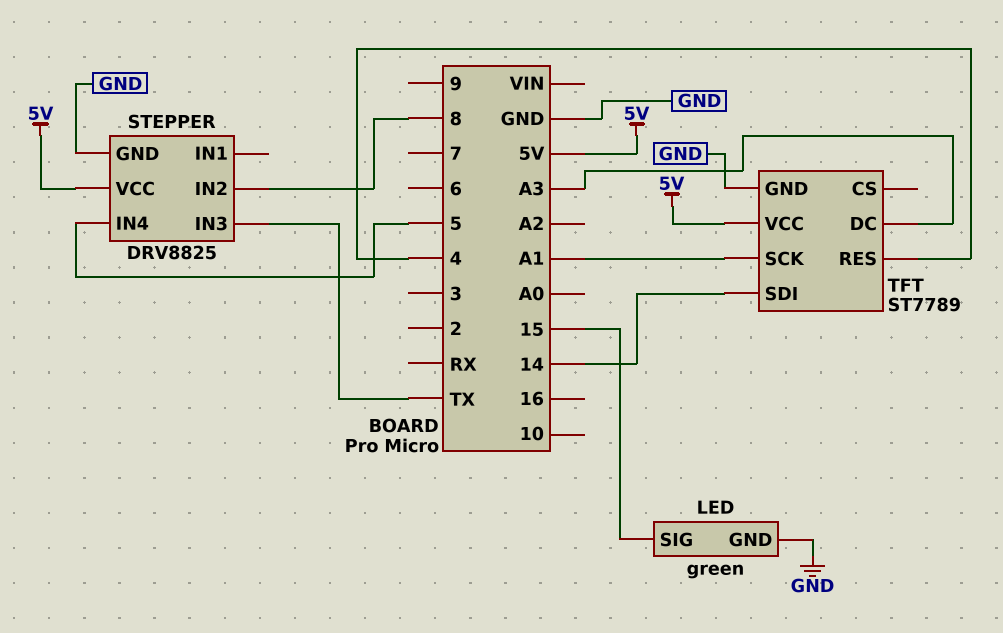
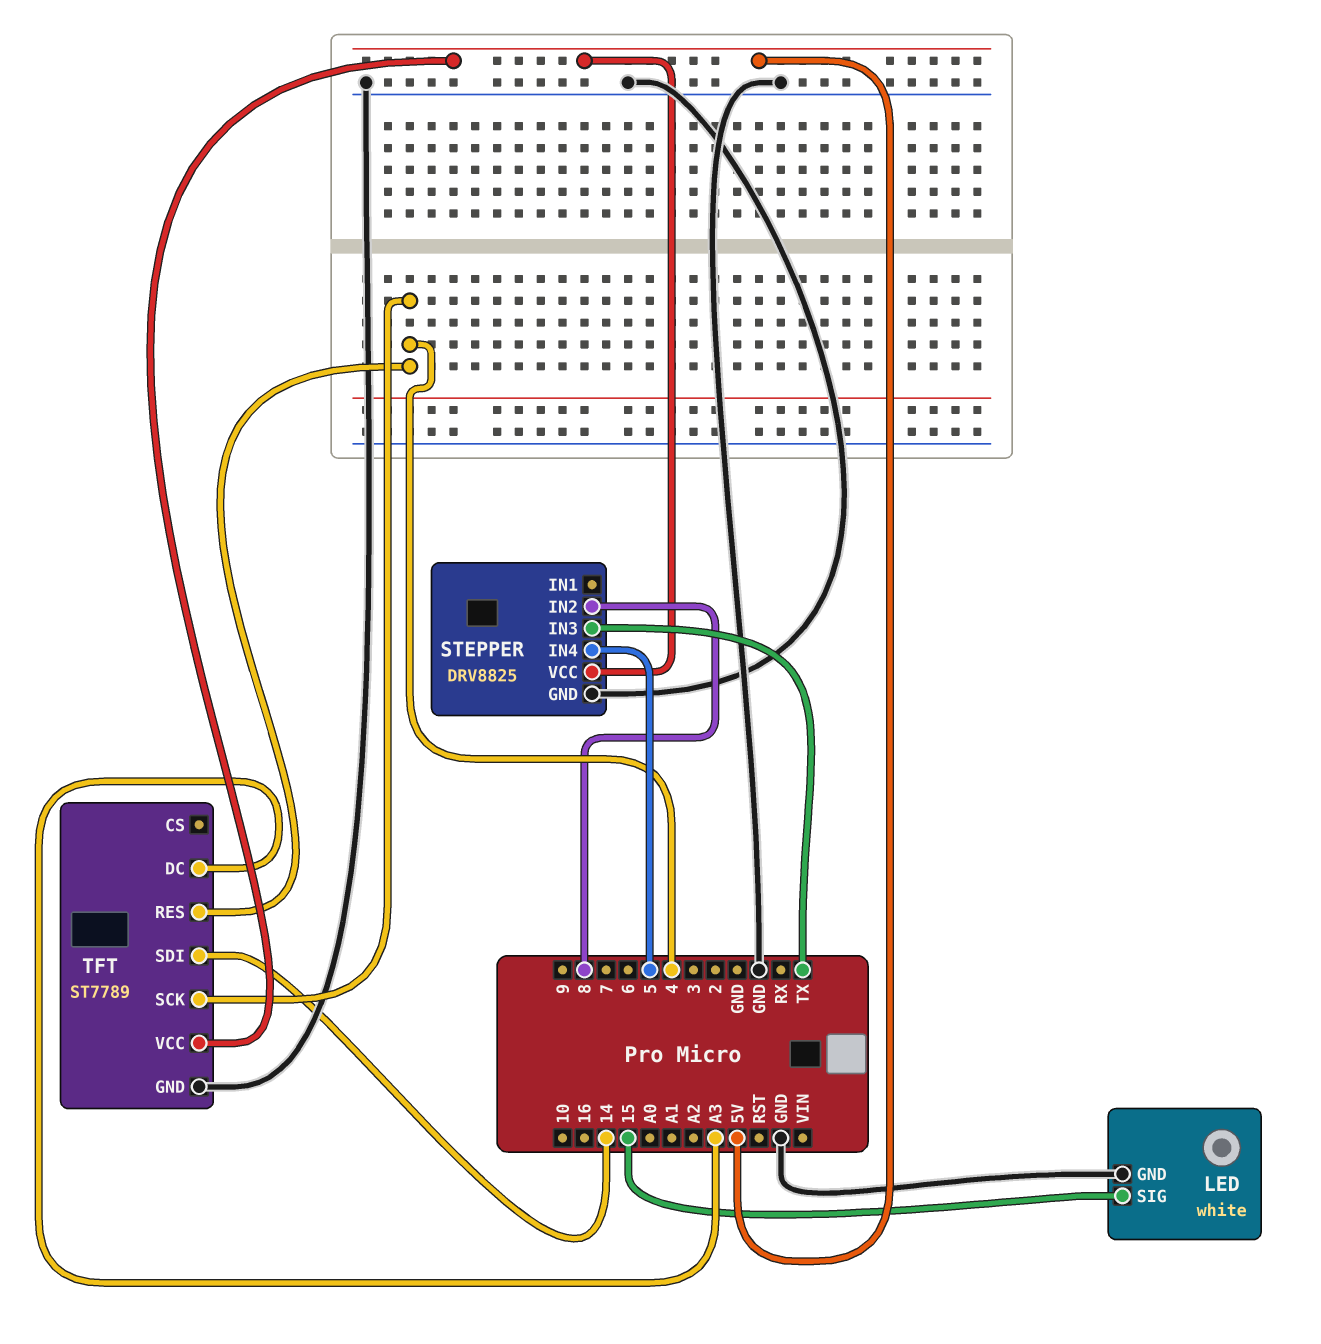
LED: green -> white
TFT pin SCK: A1 -> 4

